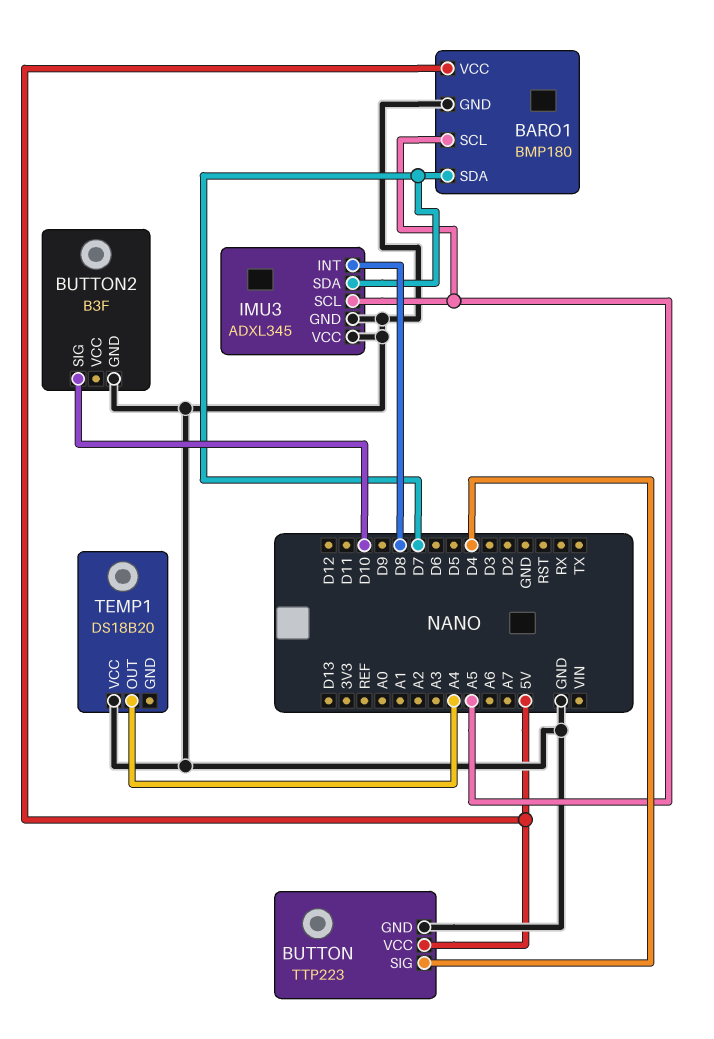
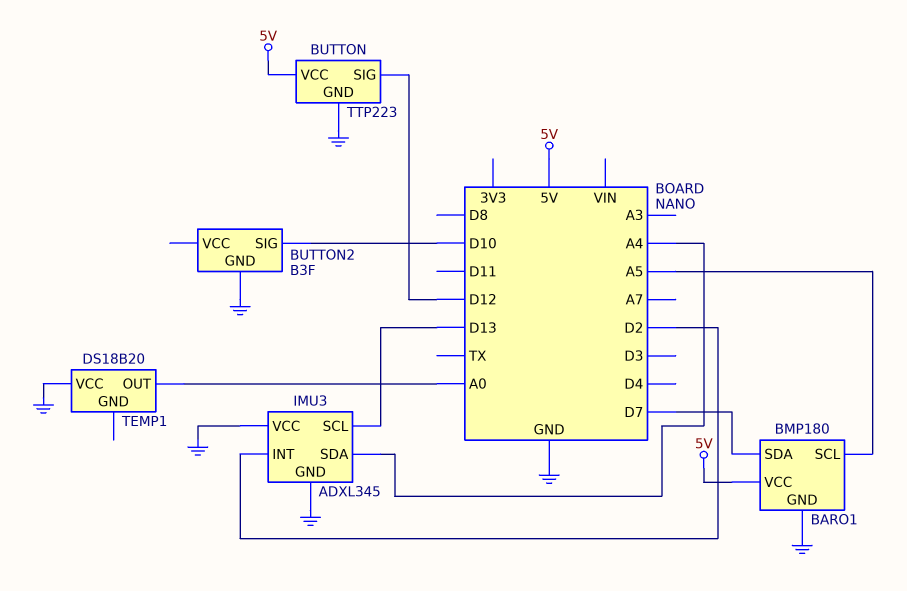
BUTTON pin SIG: D4 -> D12
IMU3 pin INT: D8 -> D2
IMU3 pin SCL: A5 -> D13
IMU3 pin SDA: D7 -> A4
TEMP1 pin OUT: A4 -> A0

